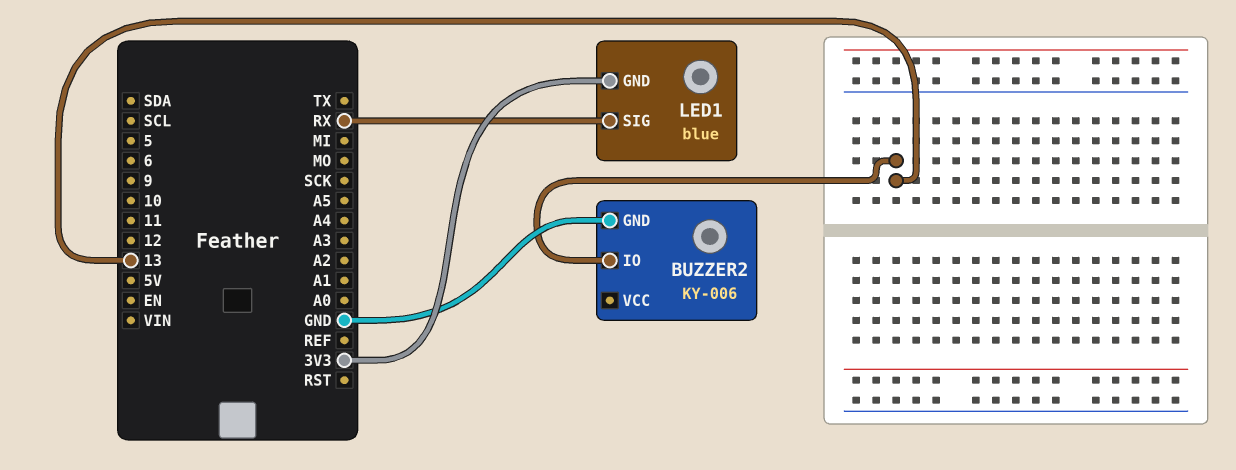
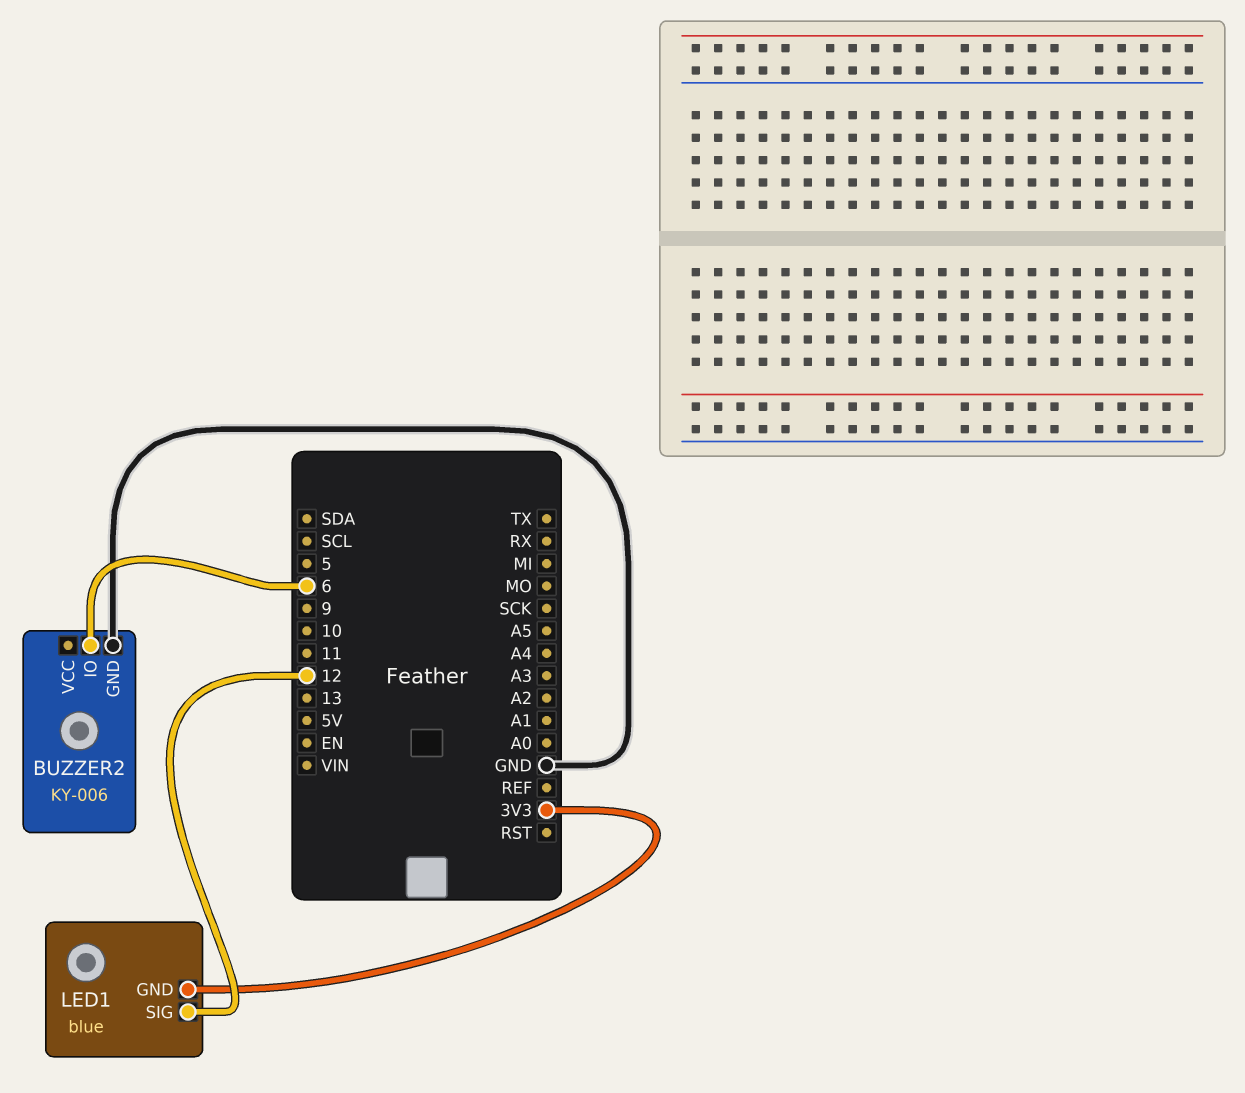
BUZZER2 pin IO: 13 -> 6
LED1 pin SIG: RX -> 12

